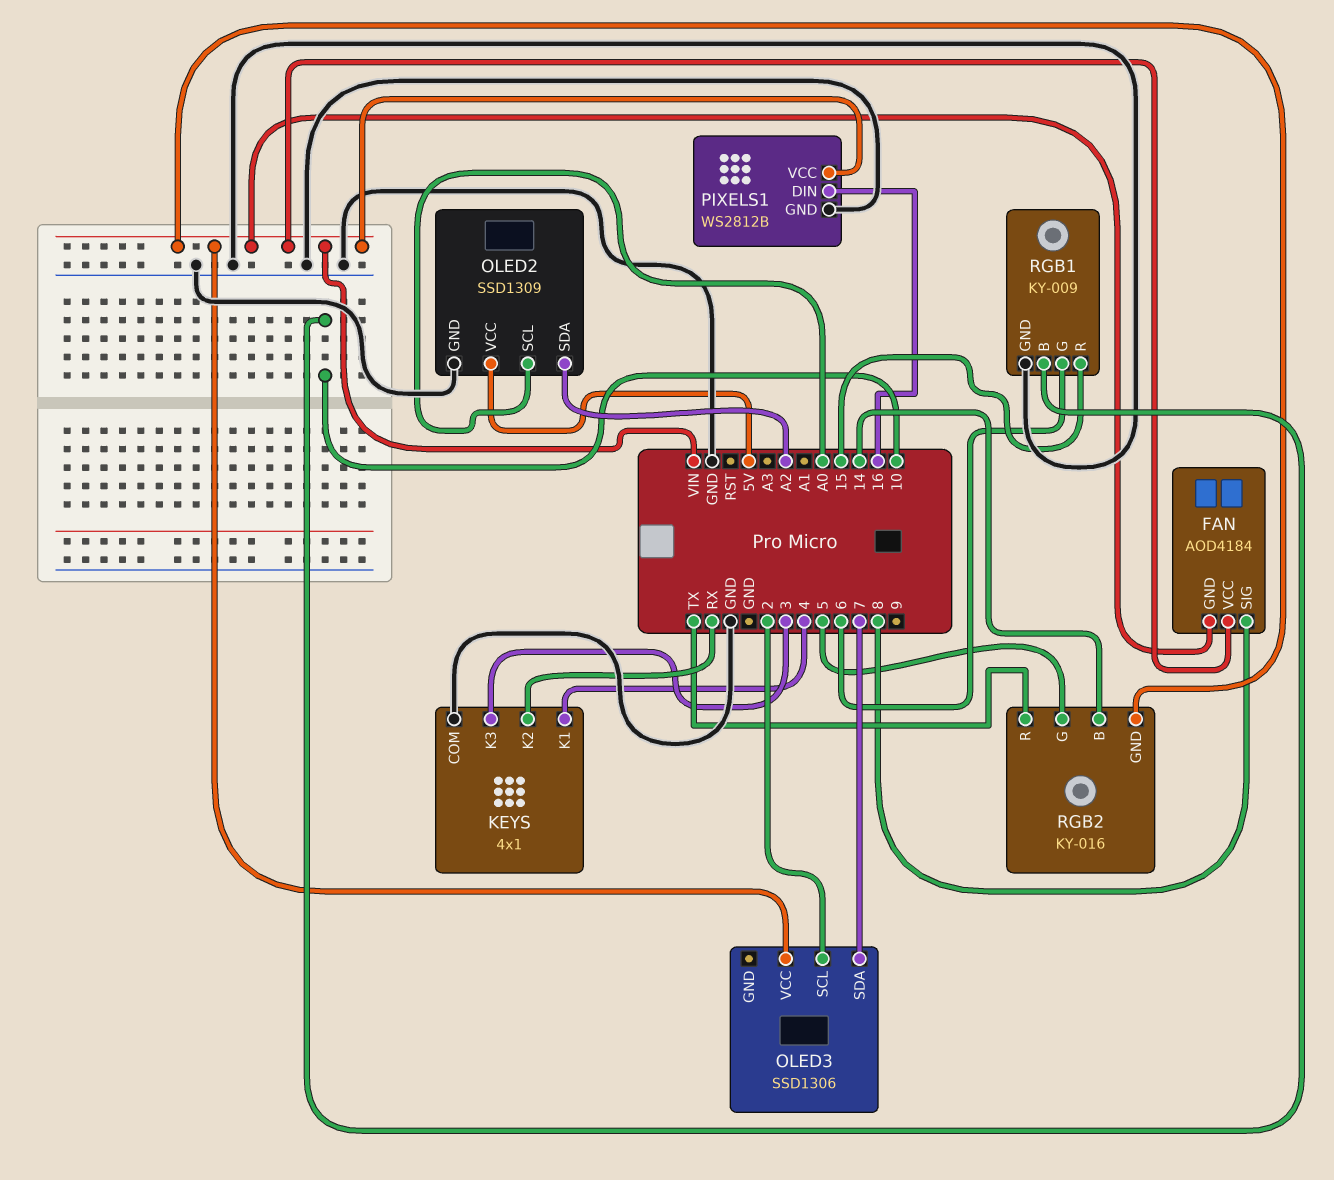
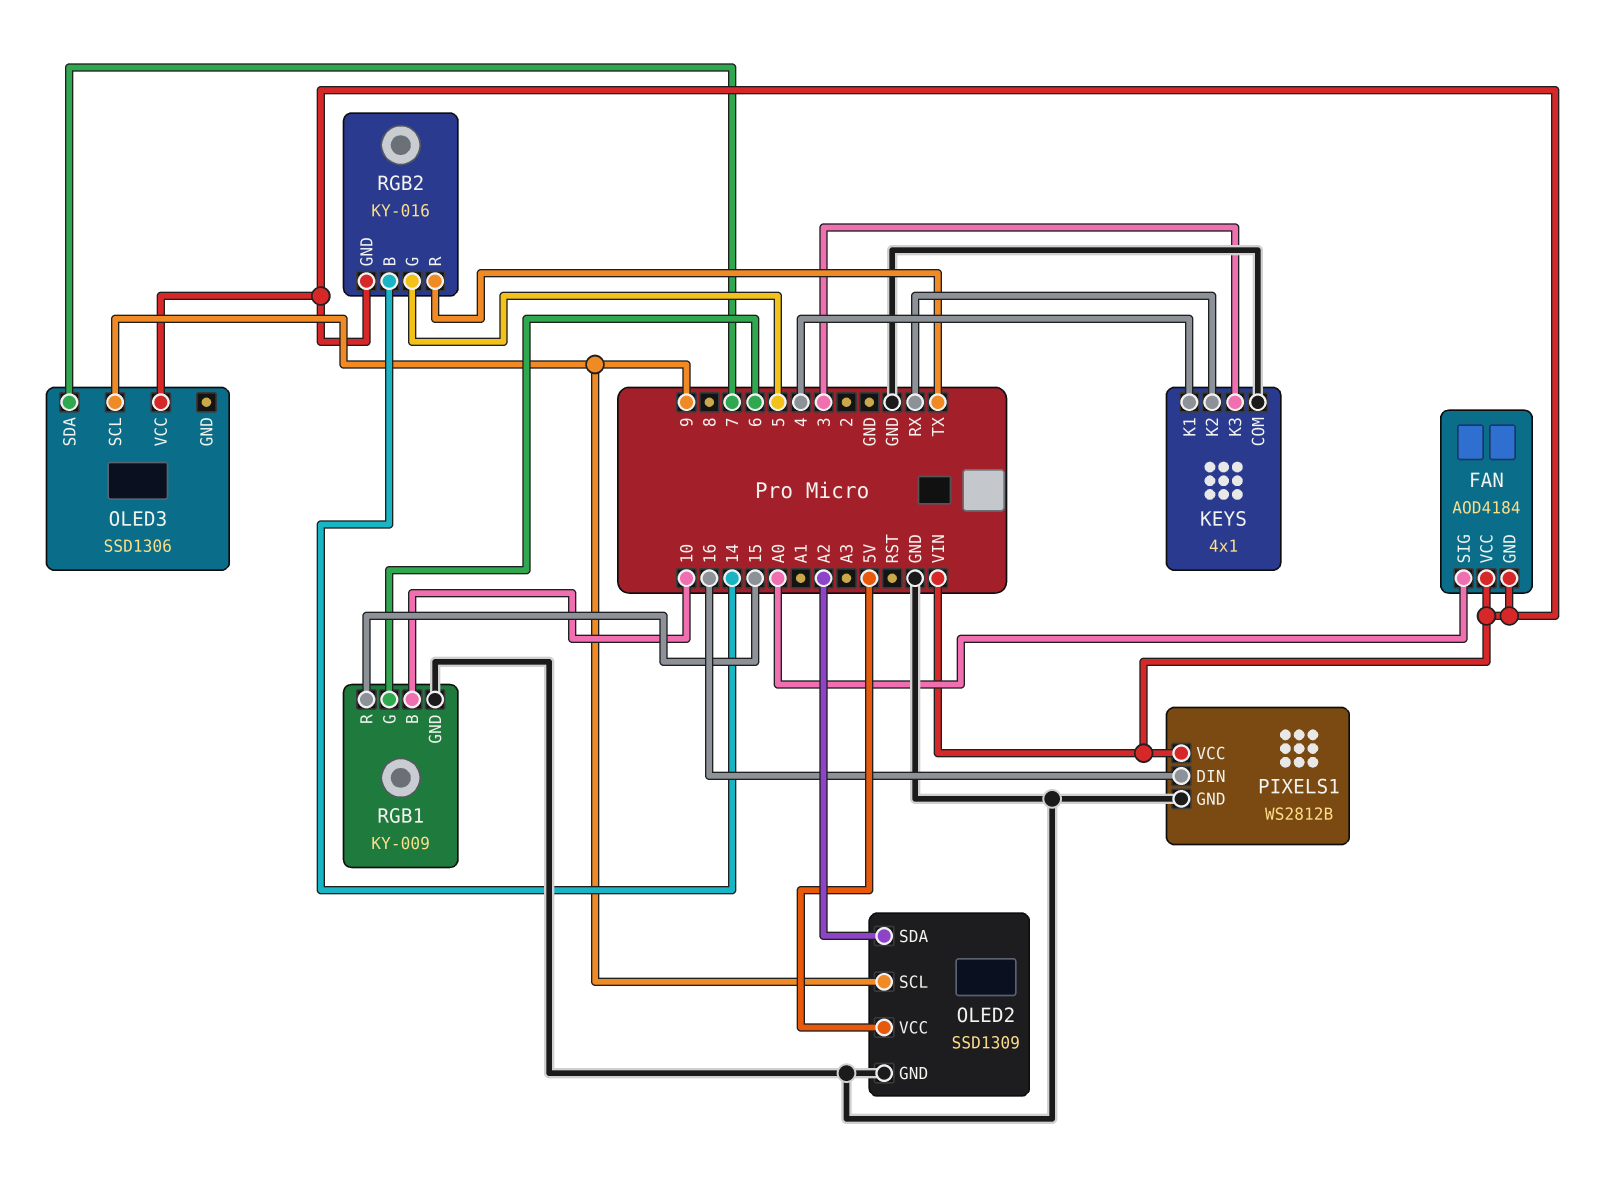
FAN pin SIG: 8 -> A0
OLED2 pin SCL: A0 -> 9
OLED3 pin SCL: 2 -> 9

